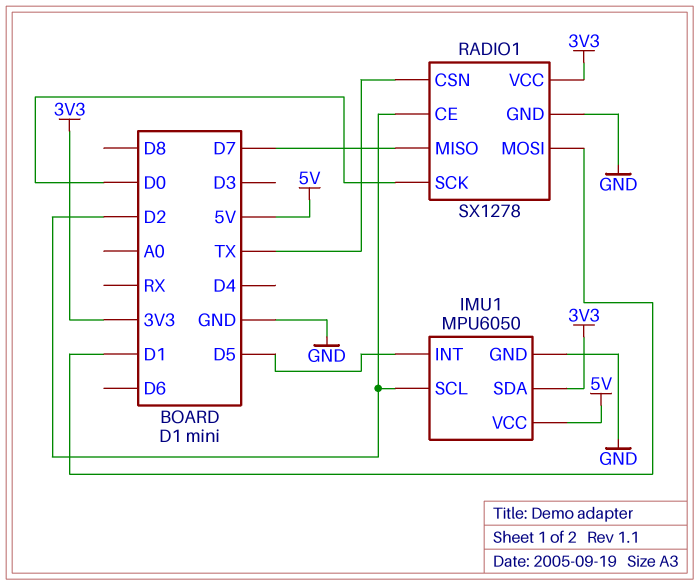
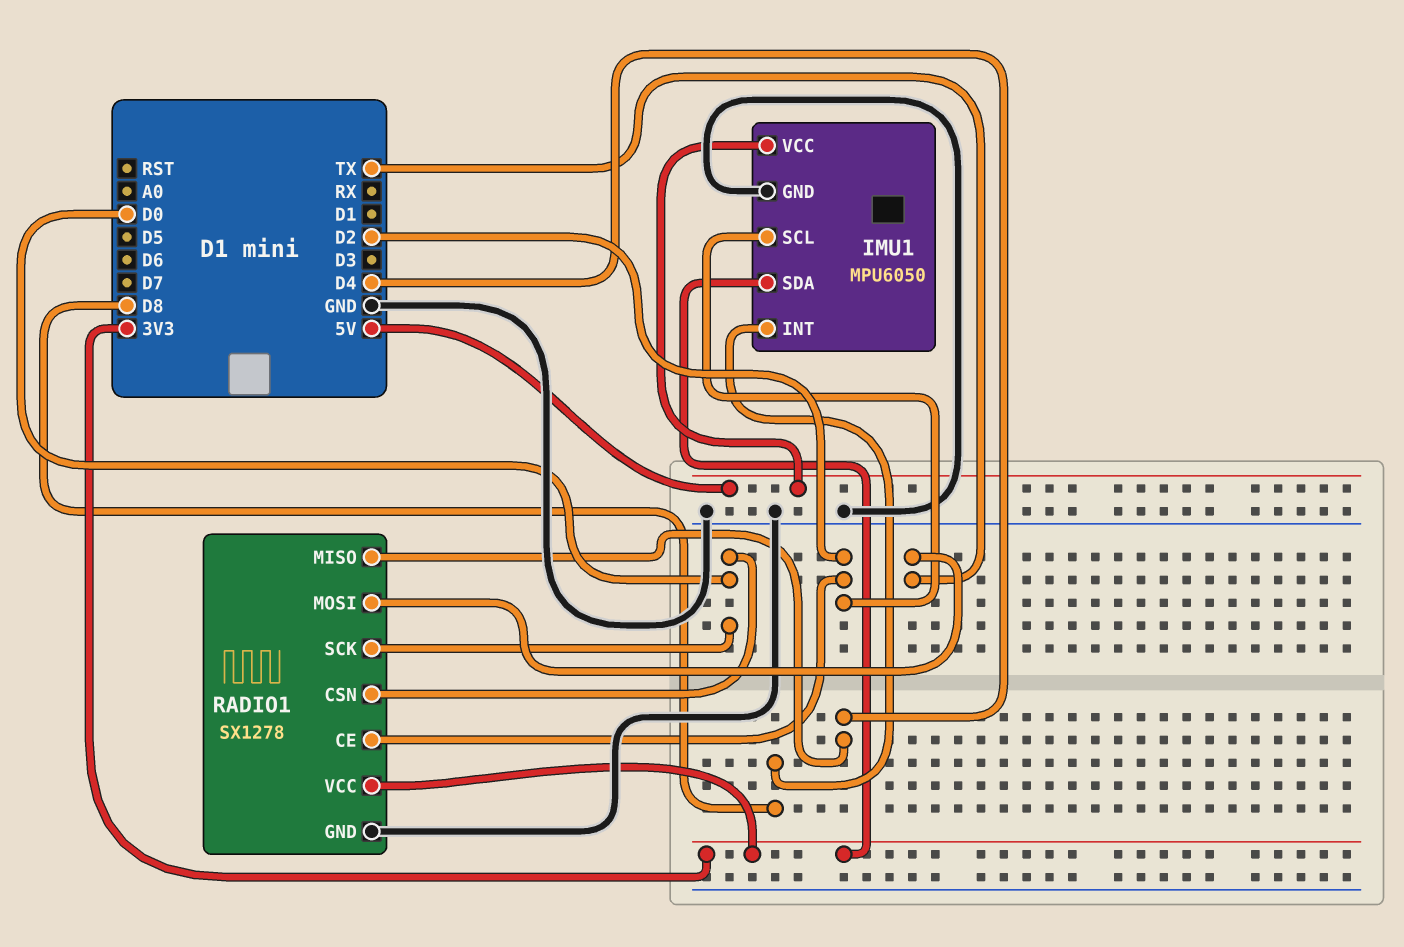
IMU1 pin INT: D5 -> D8
RADIO1 pin CSN: TX -> D0
RADIO1 pin MISO: D7 -> D4
RADIO1 pin MOSI: D1 -> TX

